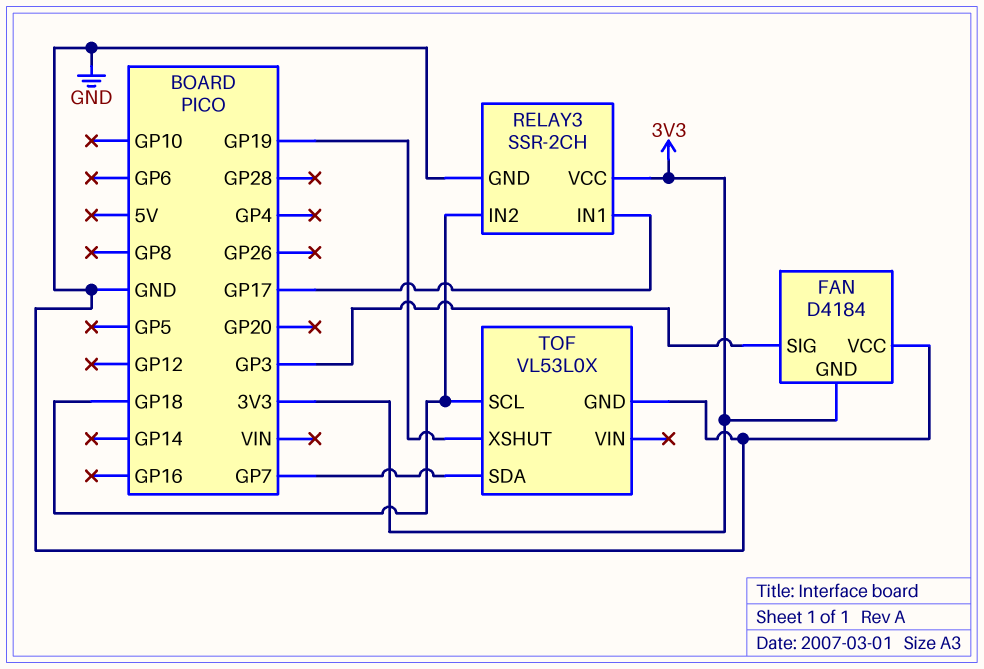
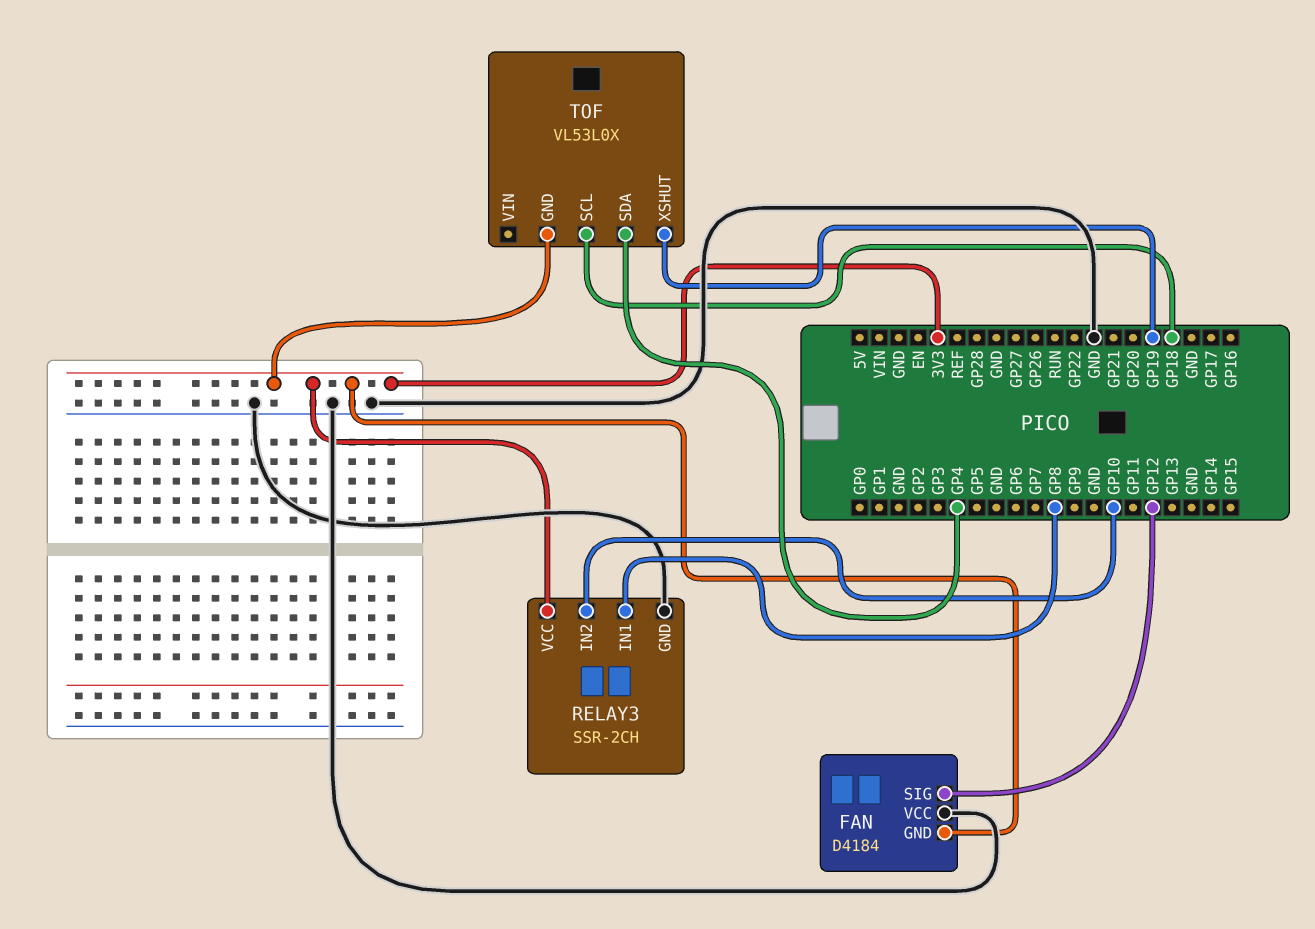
FAN pin SIG: GP3 -> GP12
RELAY3 pin IN1: GP17 -> GP8
RELAY3 pin IN2: GP18 -> GP10
TOF pin GND: GND -> 3V3
TOF pin SDA: GP7 -> GP4

